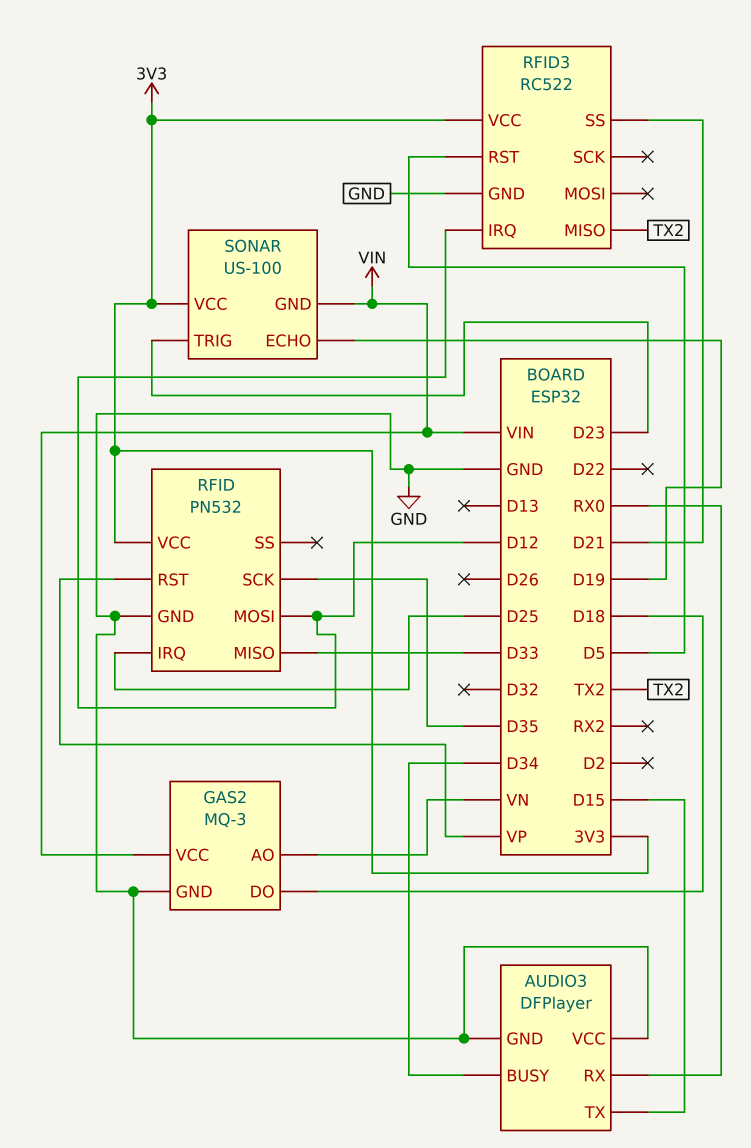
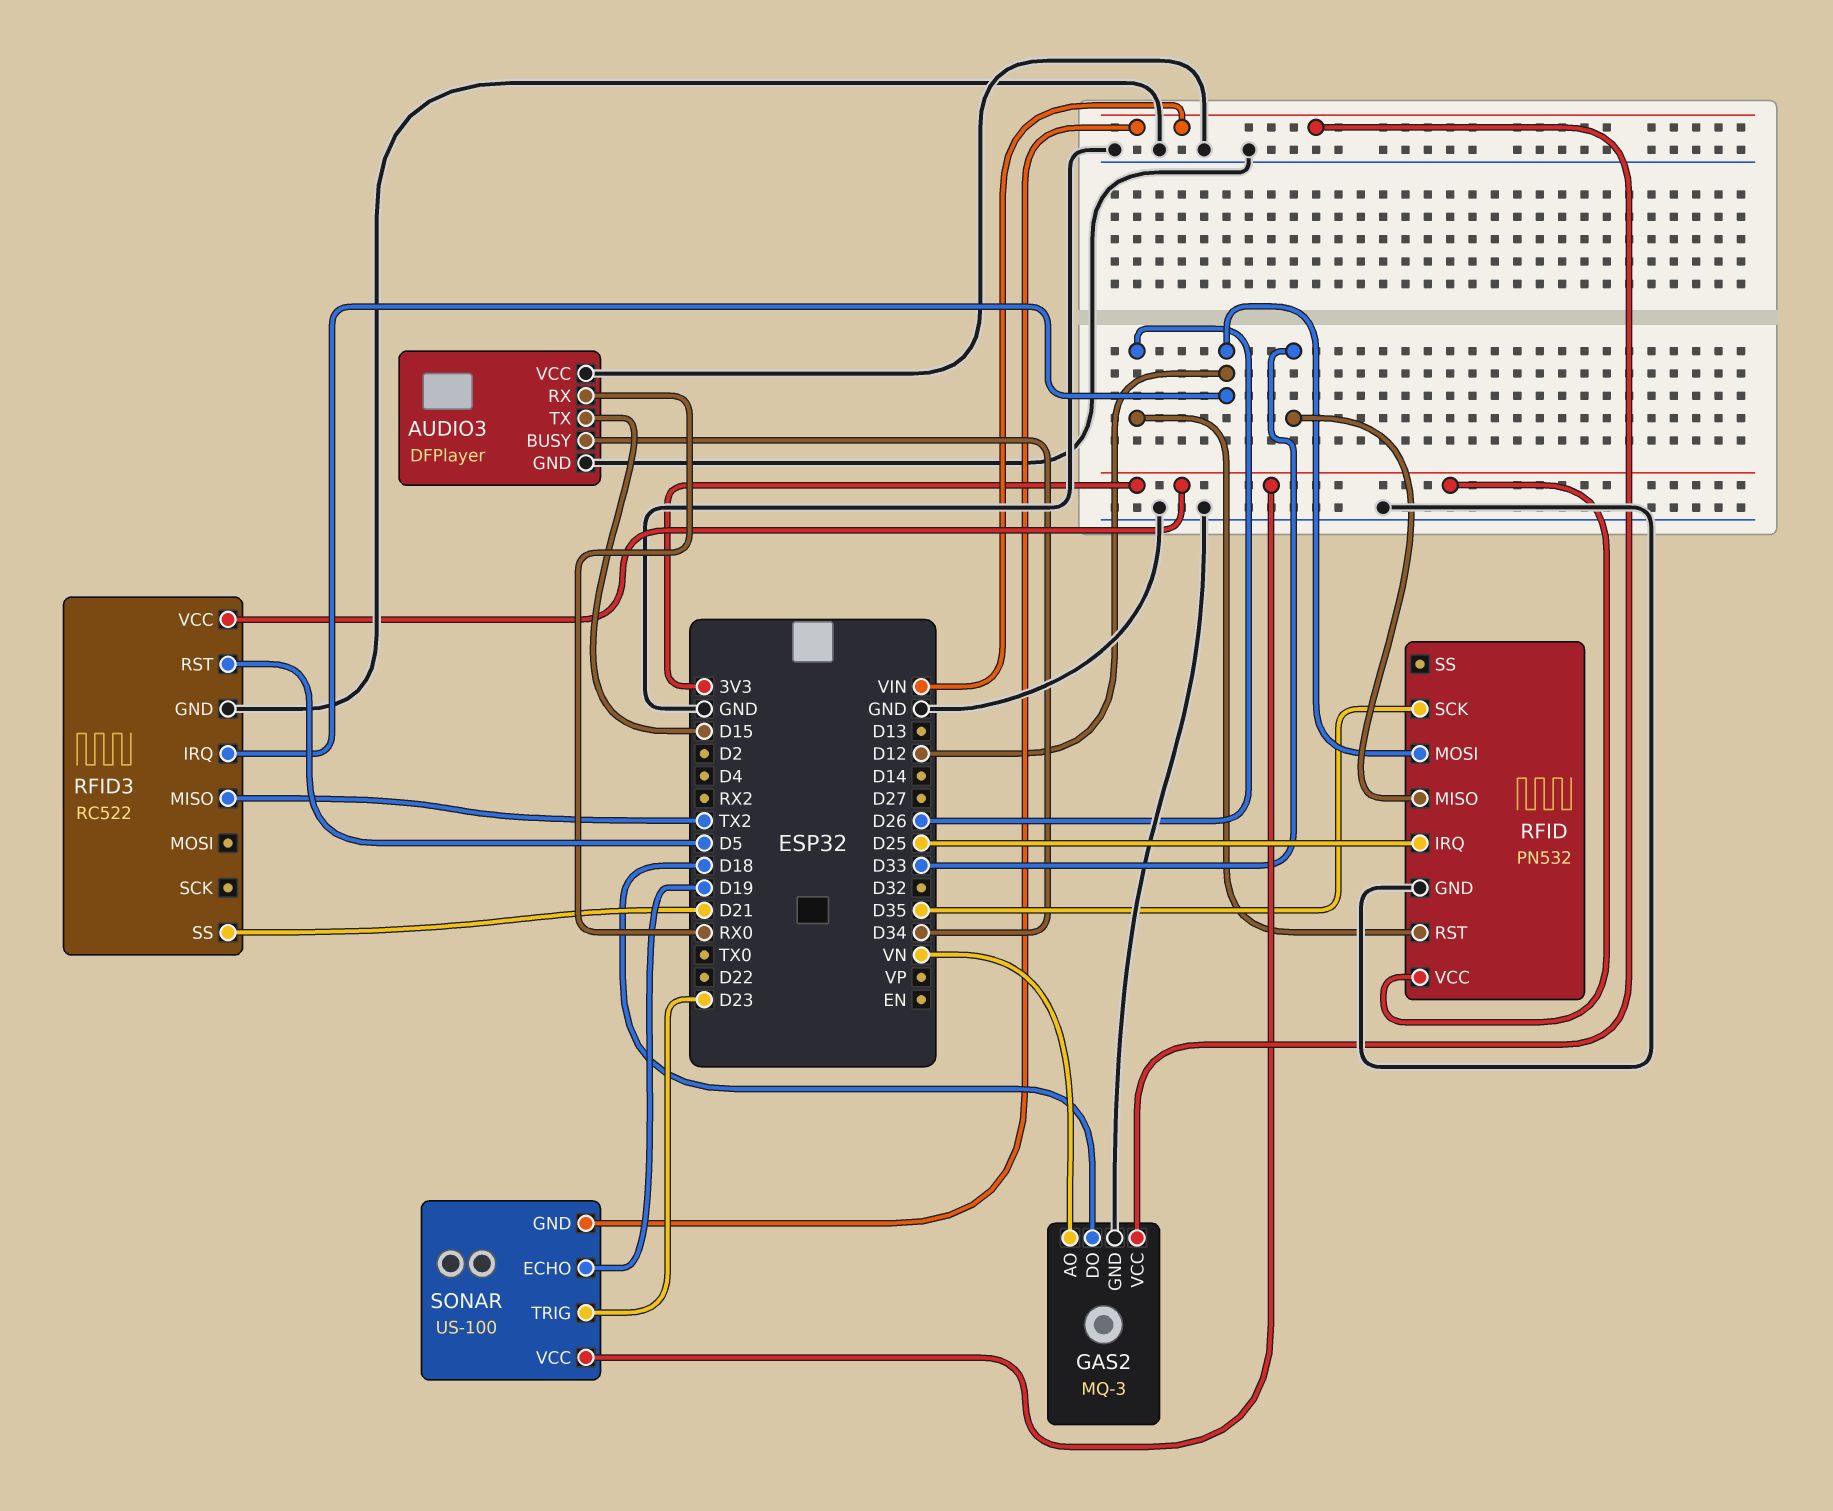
RFID pin RST: VP -> D26

